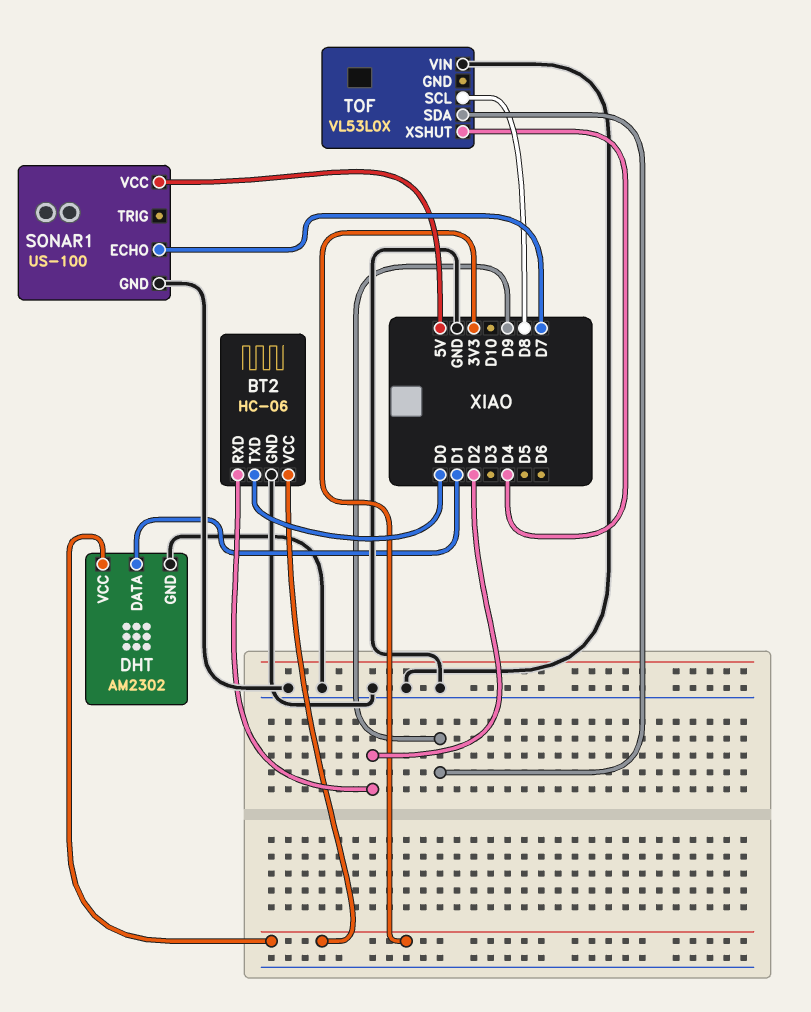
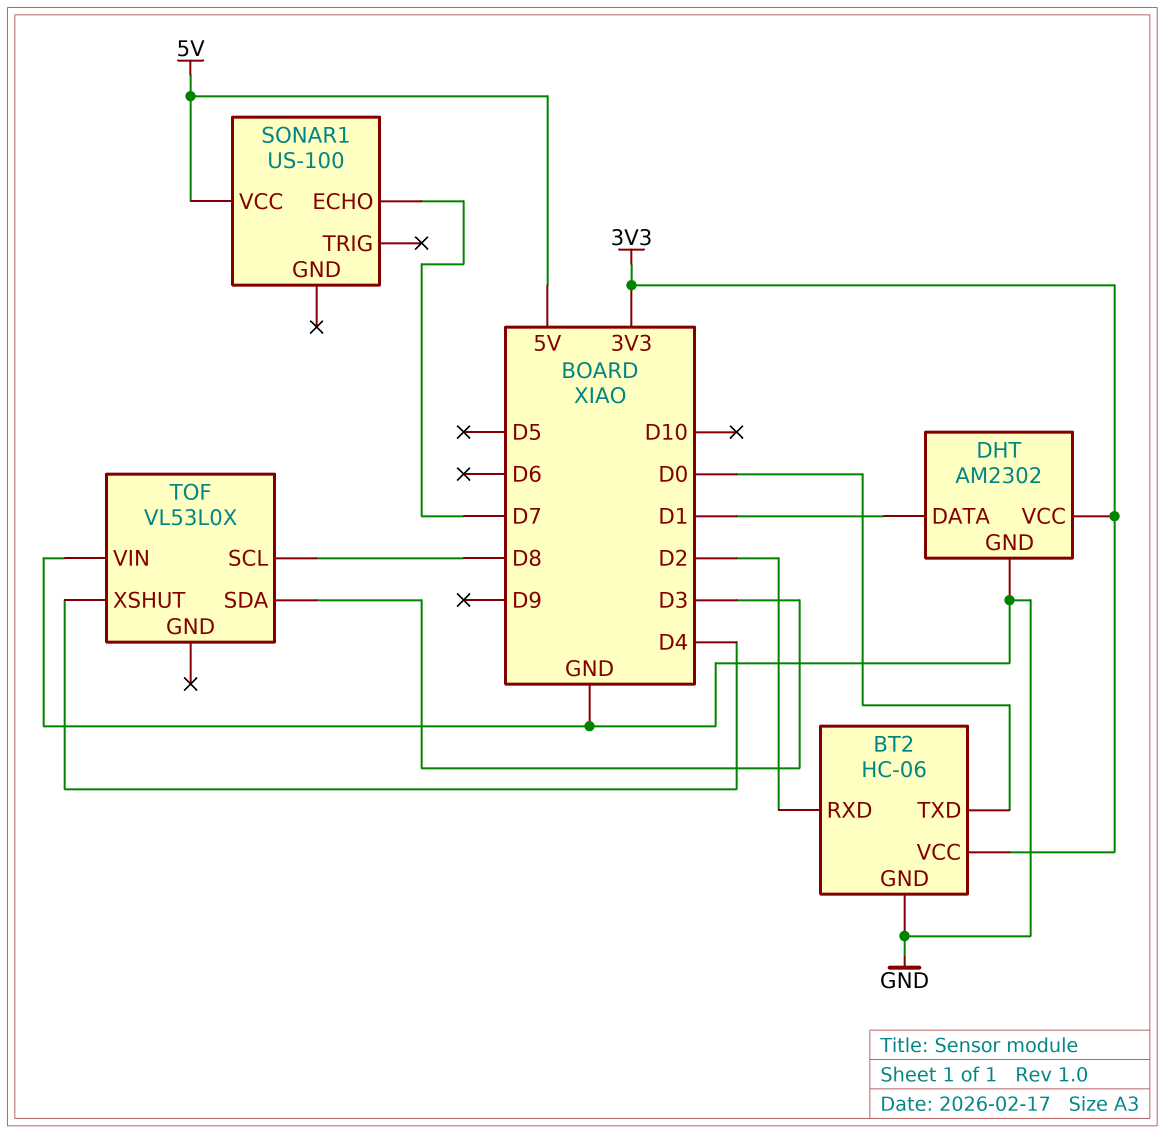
SONAR1 pin GND: GND -> none
TOF pin SDA: D9 -> D3

